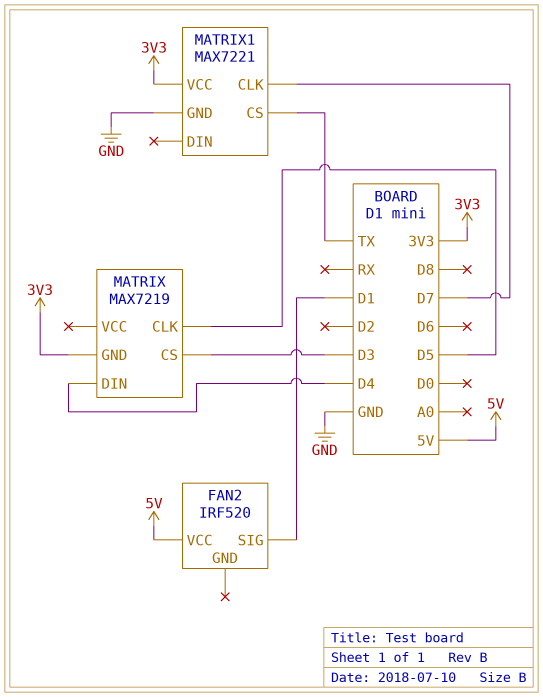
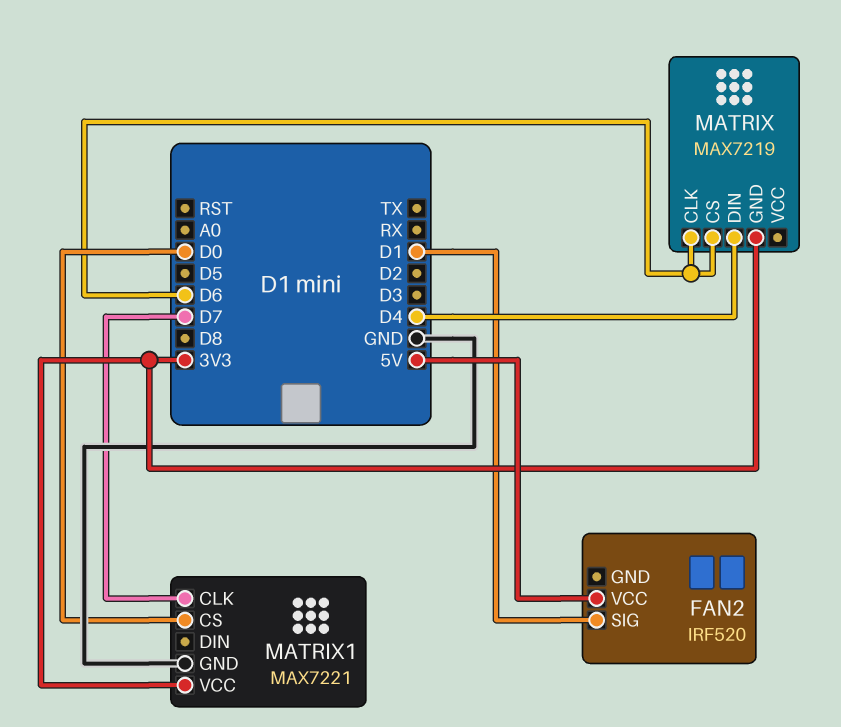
MATRIX pin CLK: D5 -> D6
MATRIX pin CS: D3 -> D6
MATRIX1 pin CS: TX -> D0

